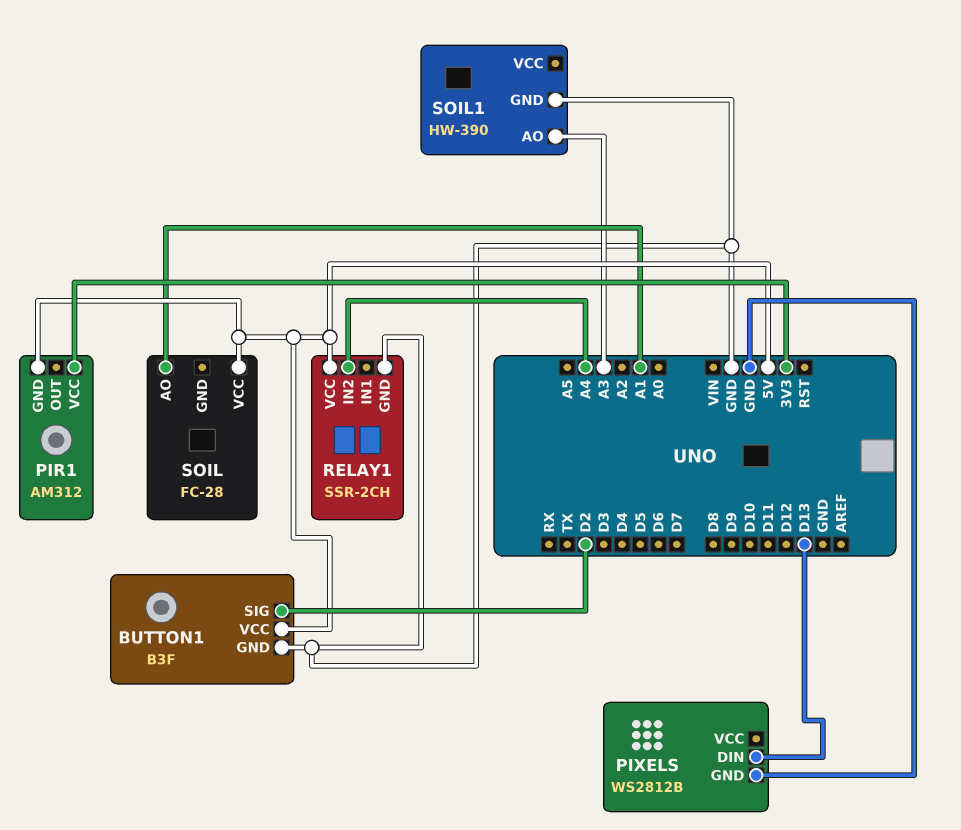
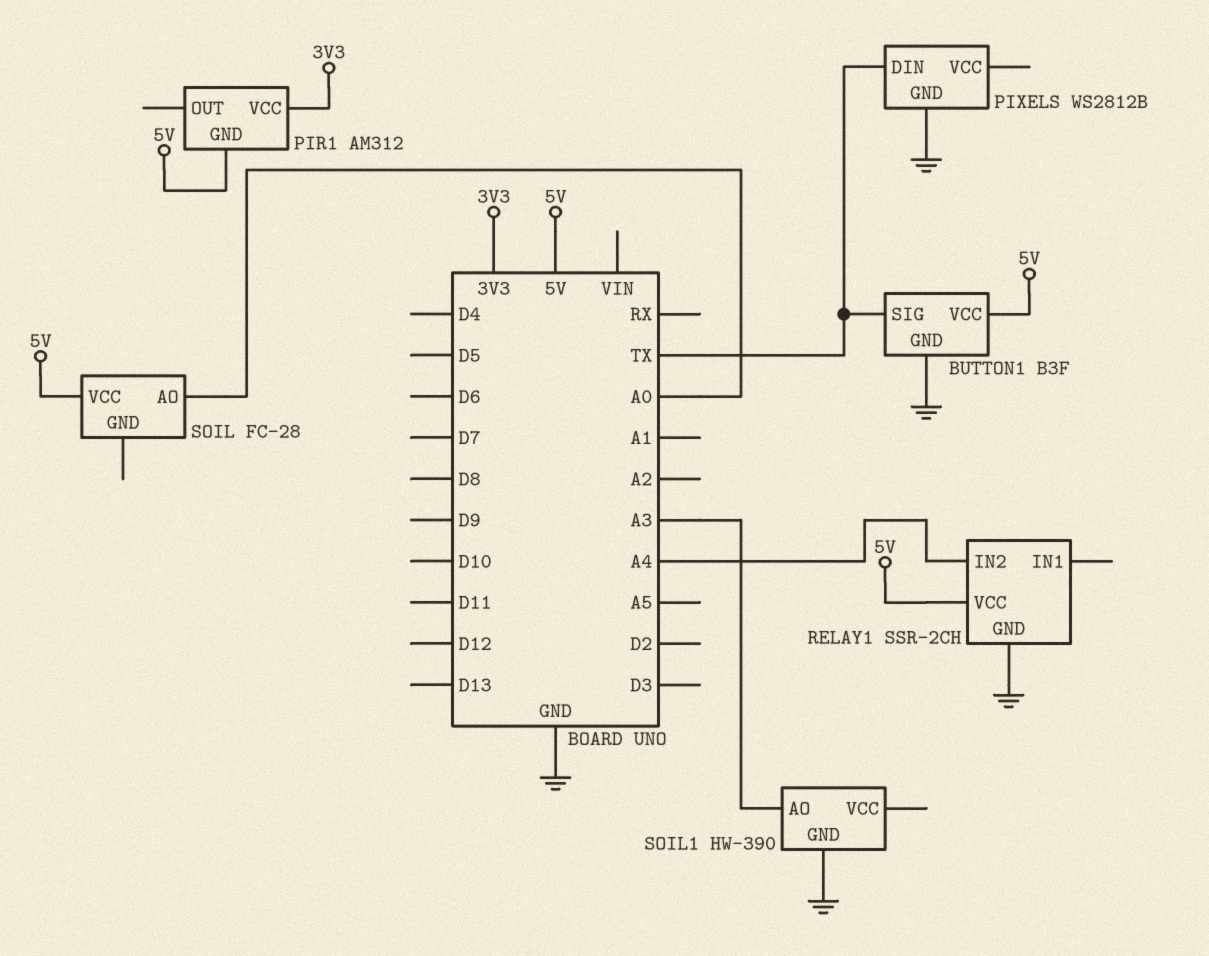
BUTTON1 pin SIG: D2 -> TX
PIXELS pin DIN: D13 -> TX
SOIL pin AO: A1 -> A0

